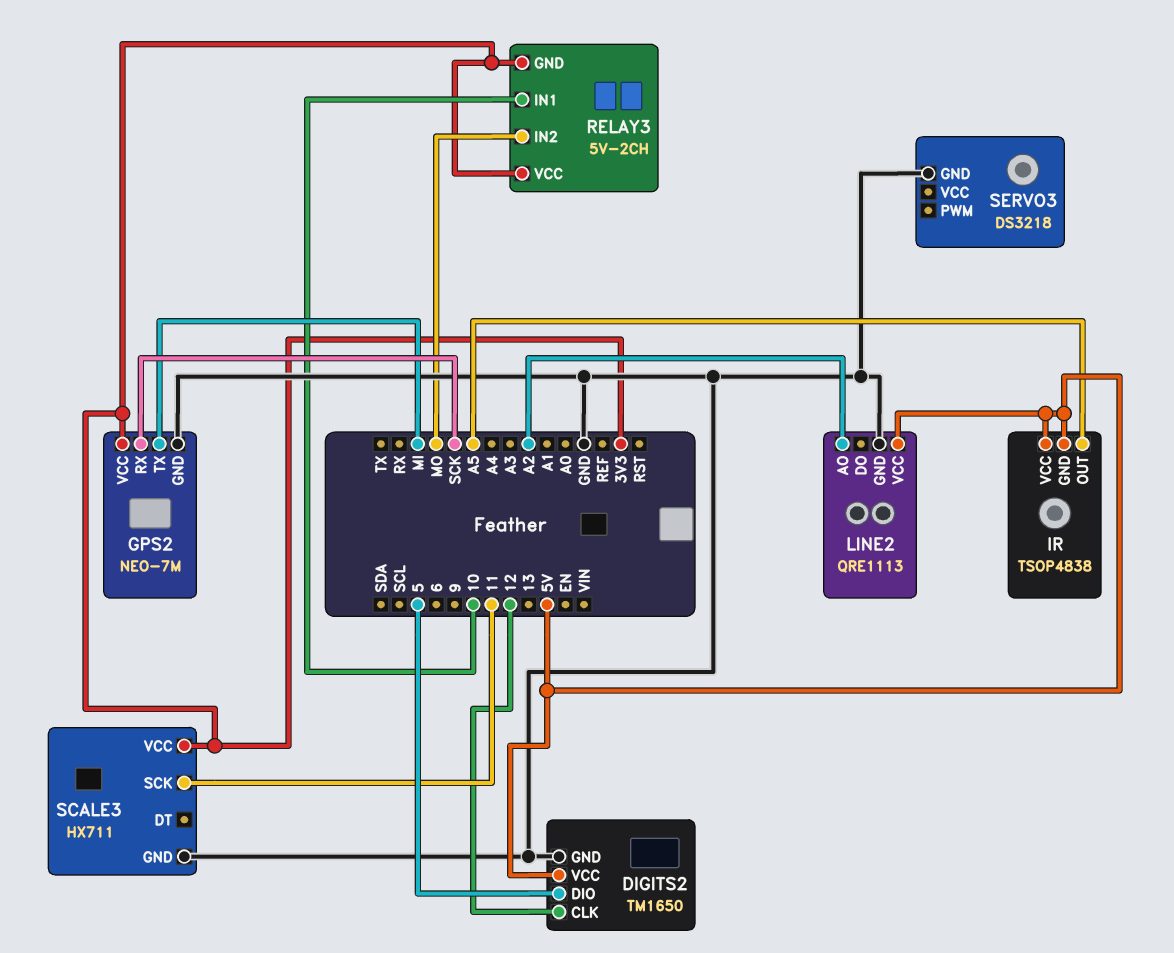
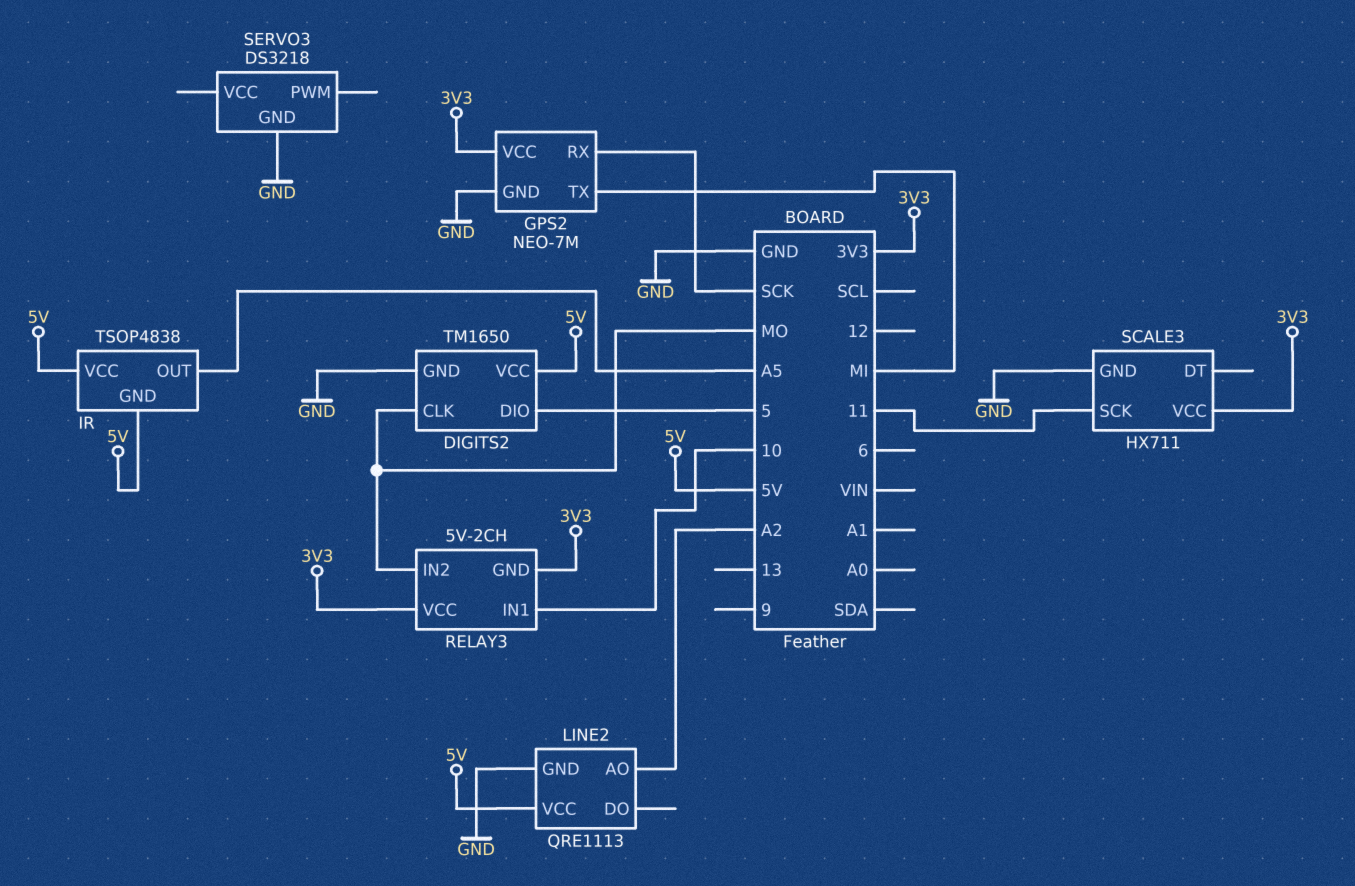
DIGITS2 pin CLK: 12 -> MO

